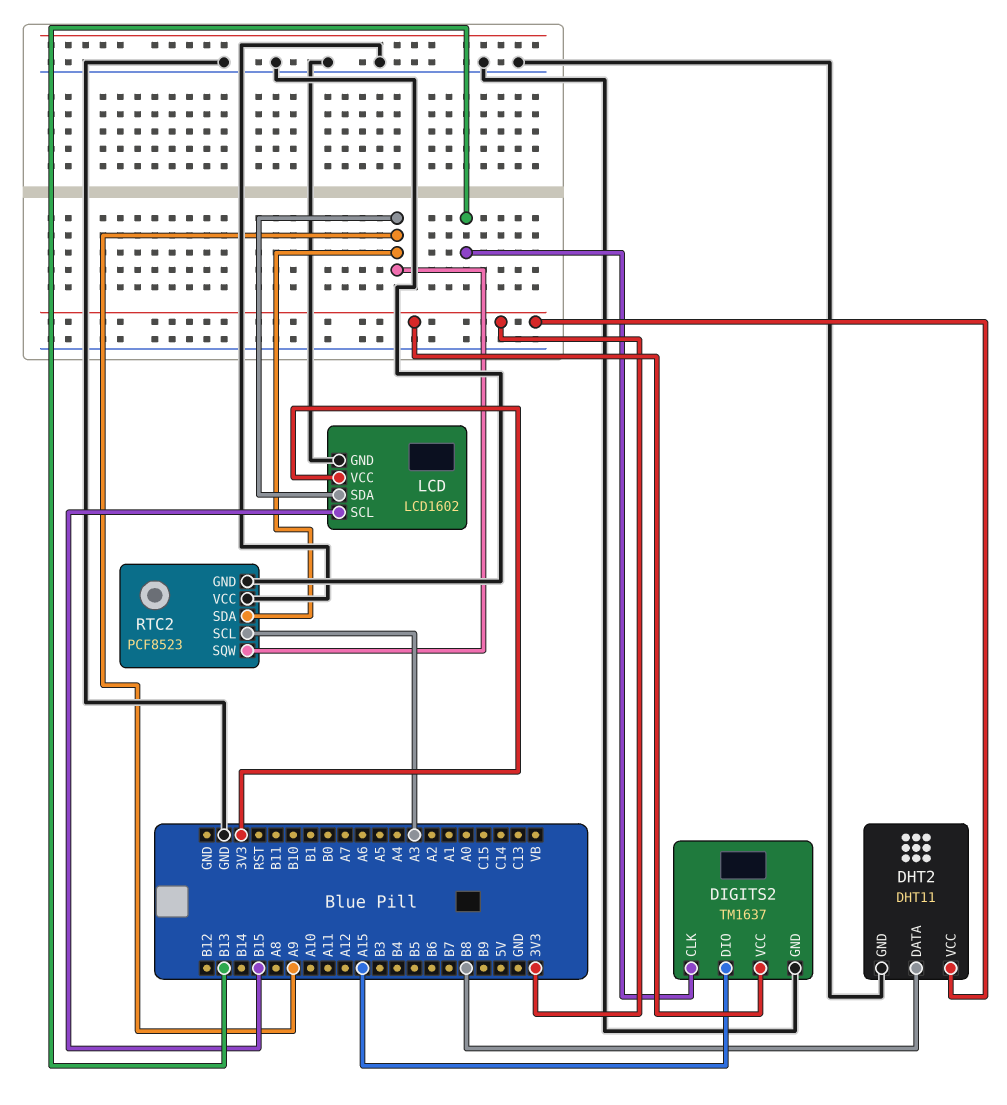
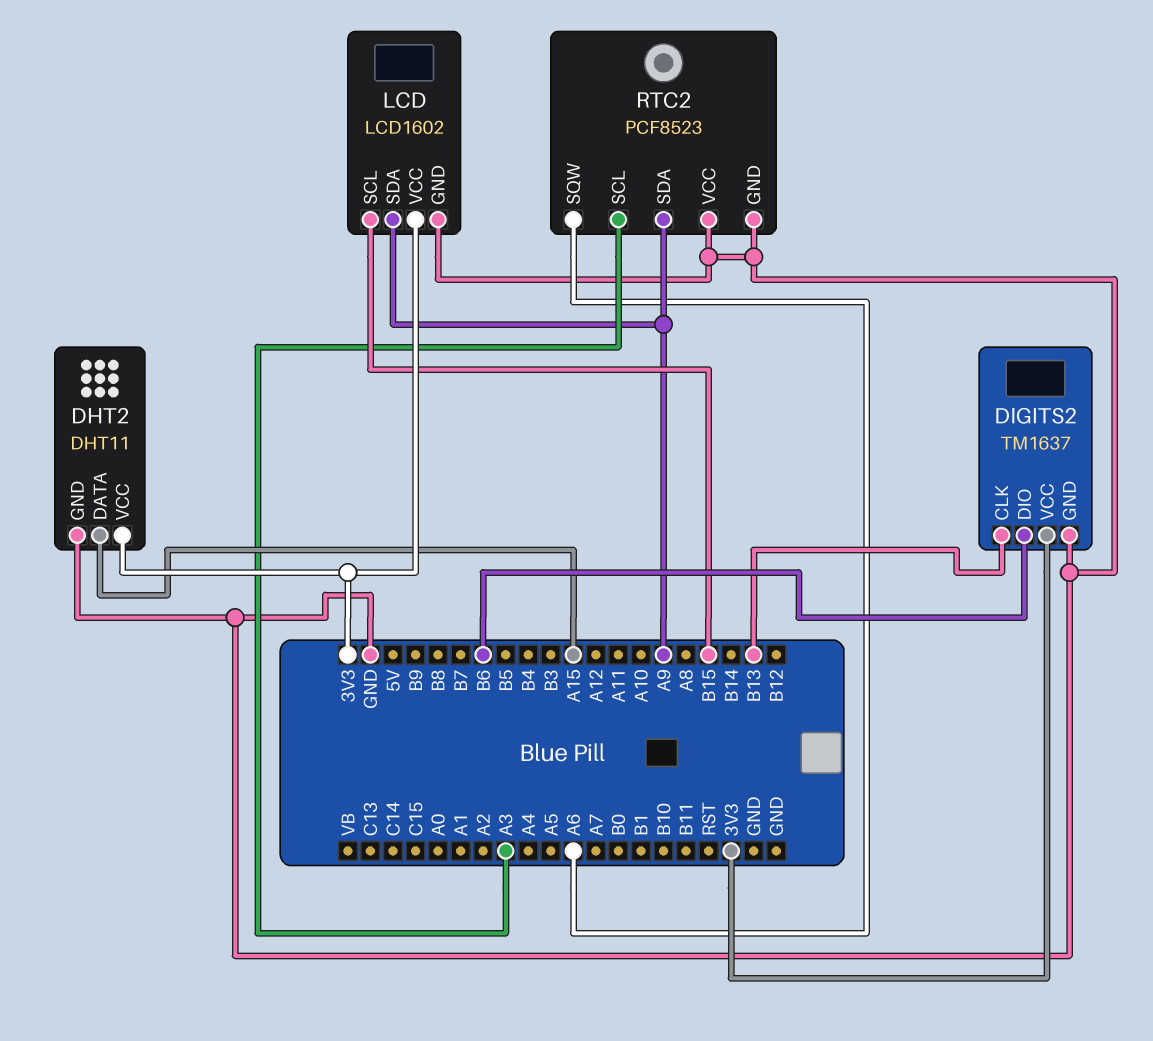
DHT2 pin DATA: B8 -> A15
DIGITS2 pin DIO: A15 -> B6
RTC2 pin SQW: A9 -> A6

